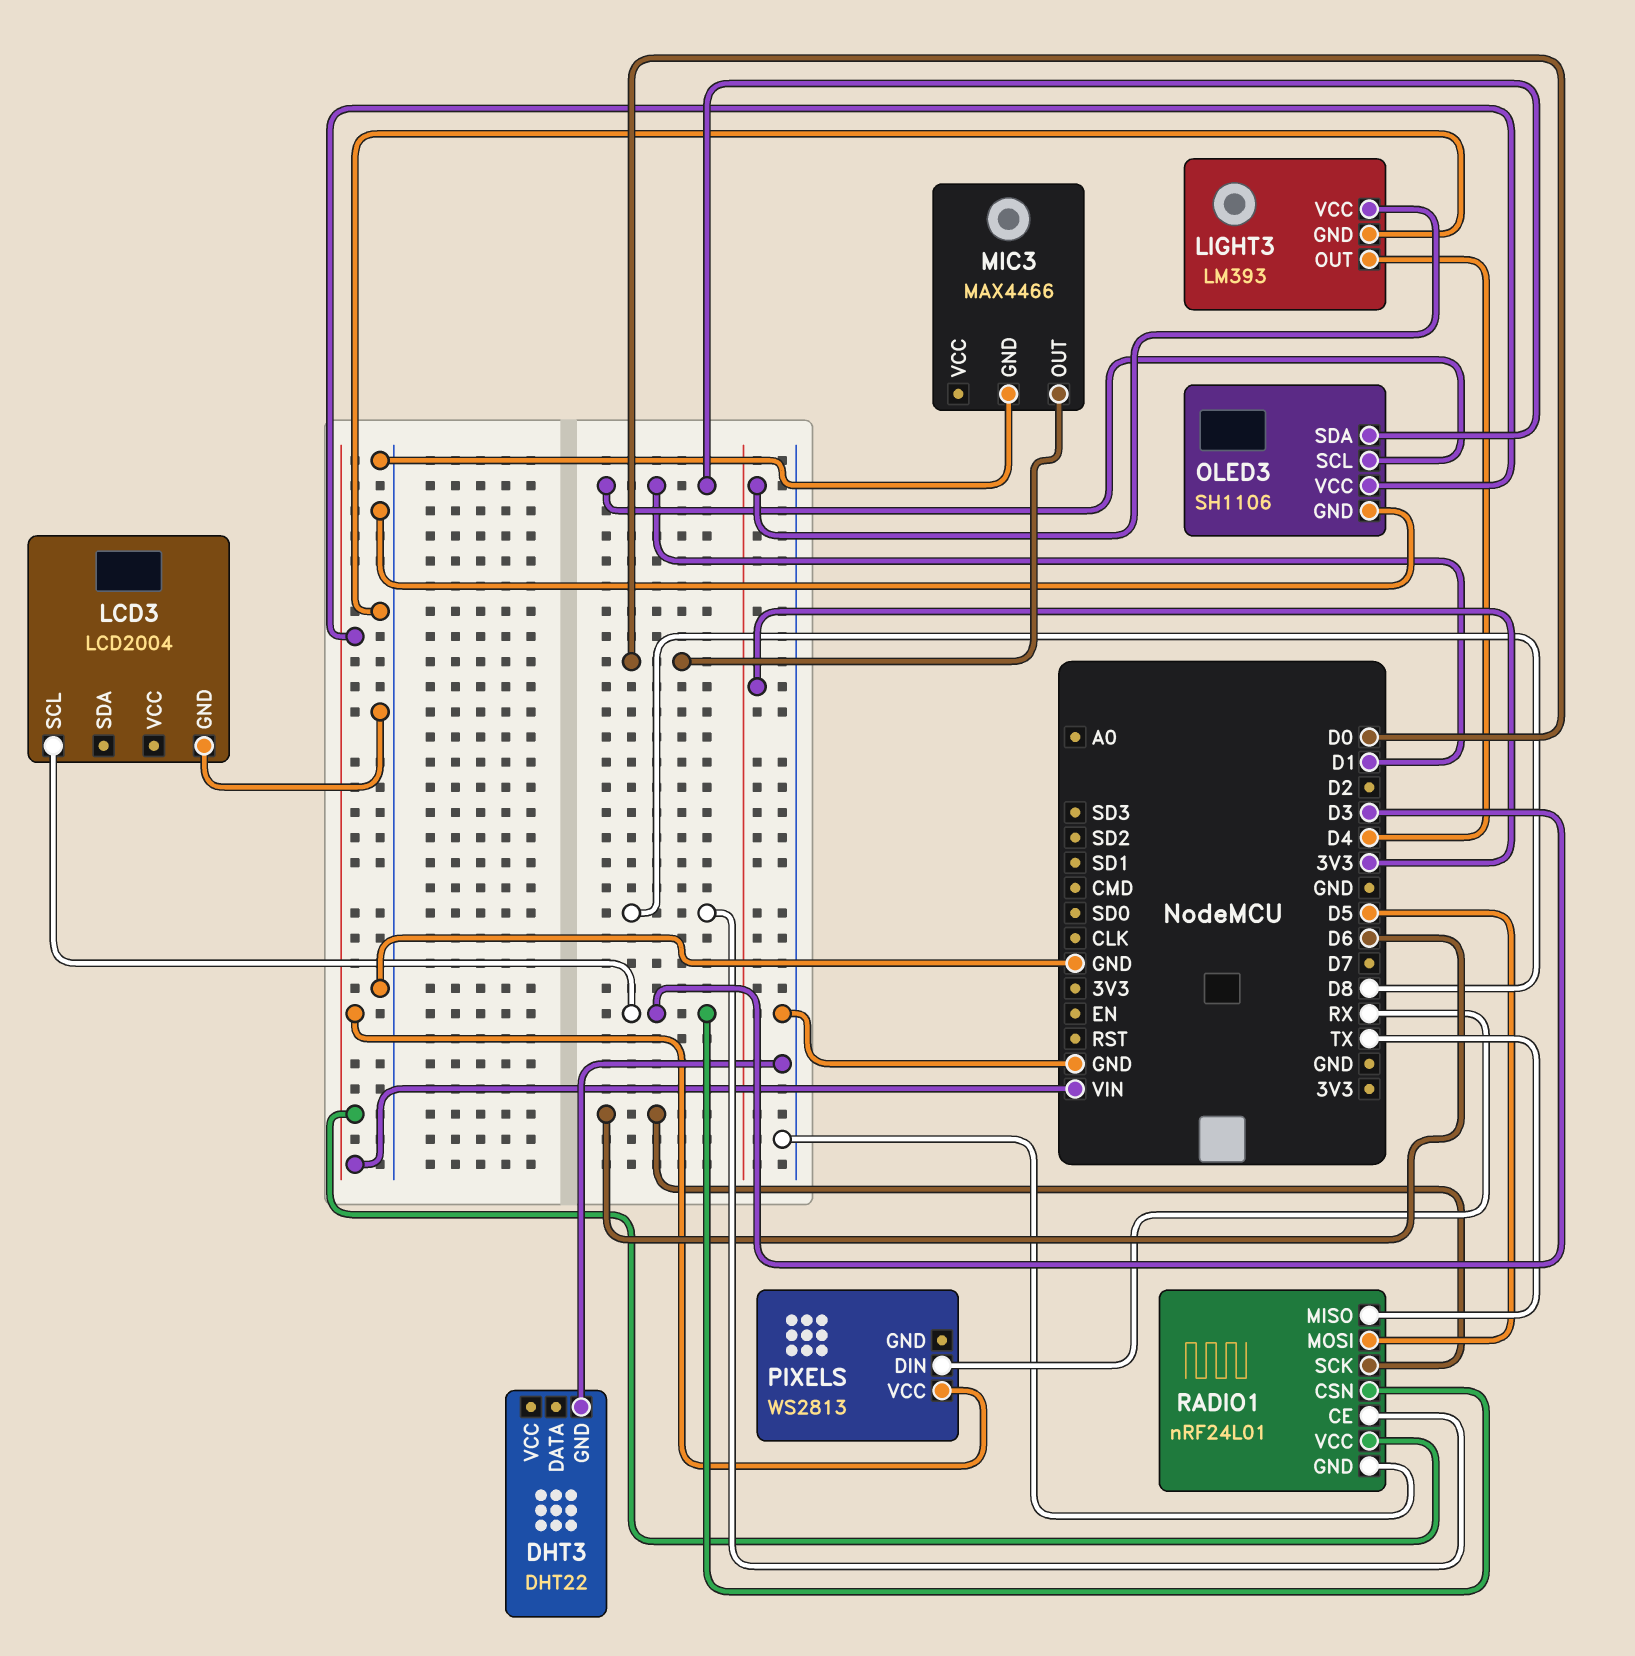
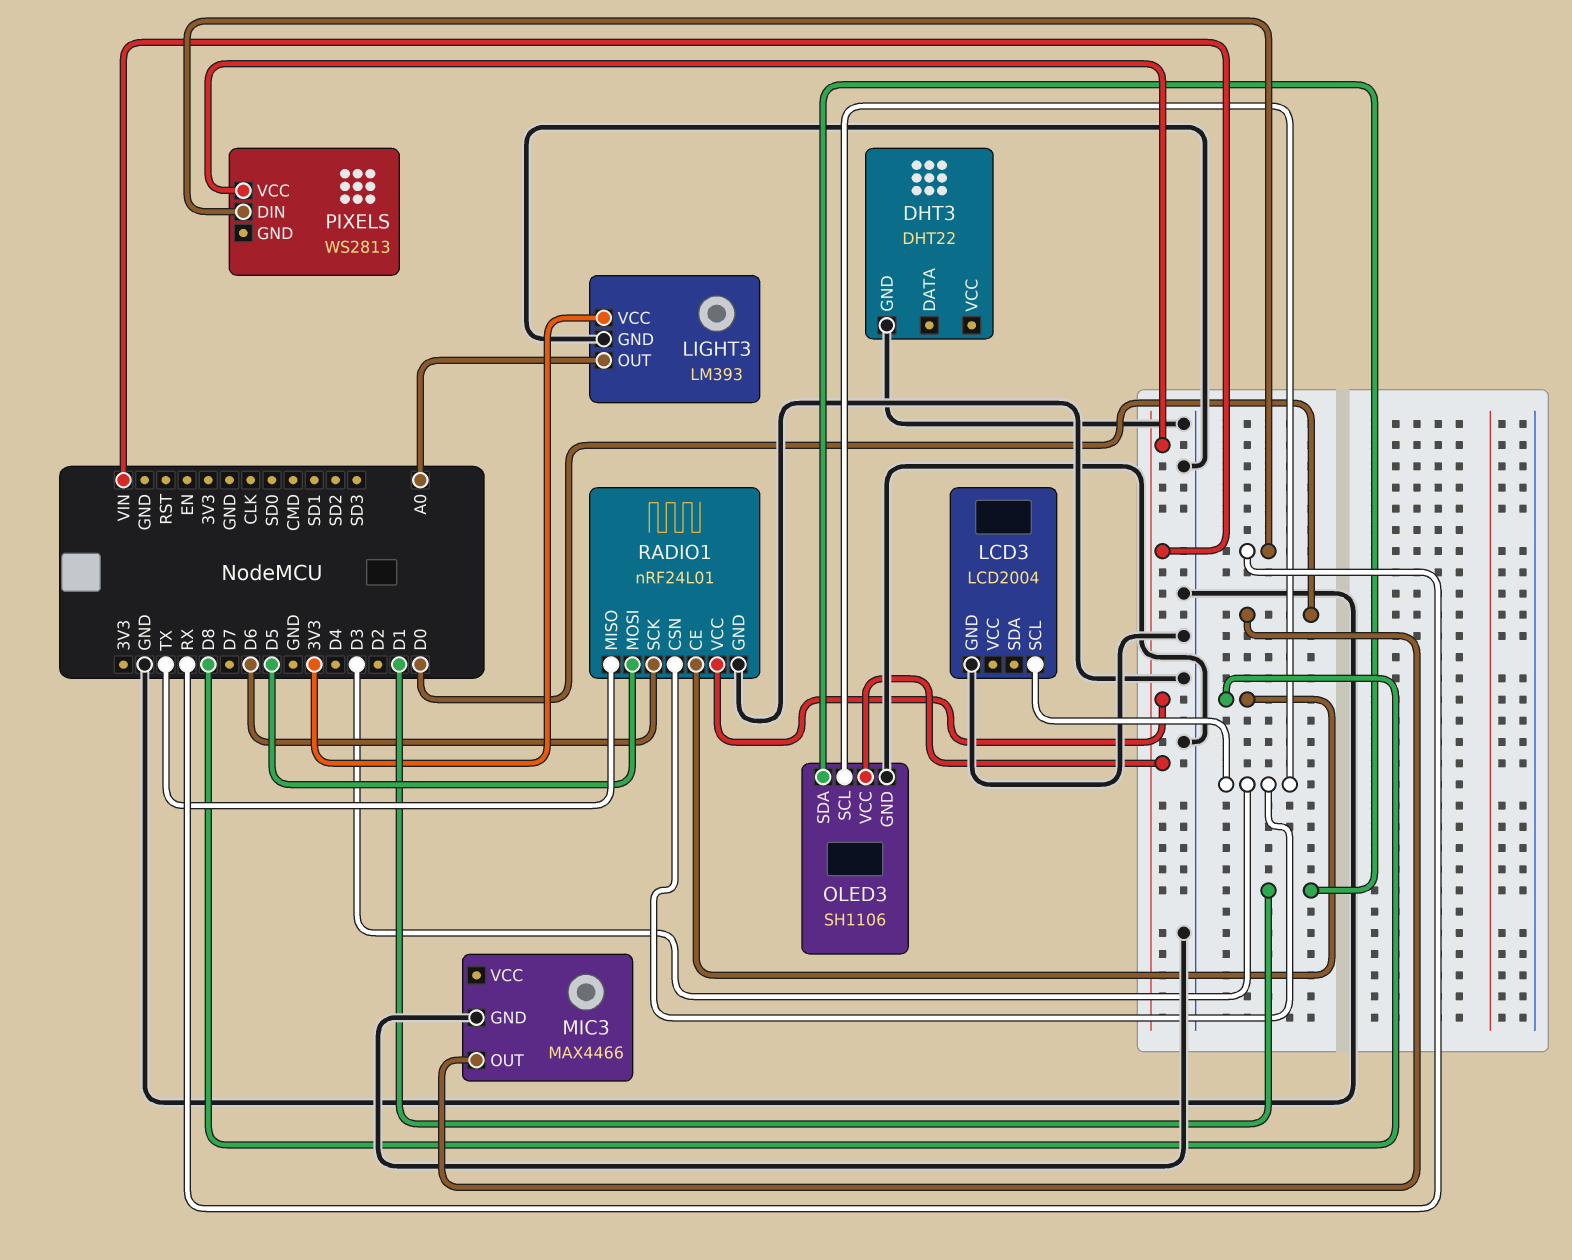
LIGHT3 pin OUT: D4 -> A0
OLED3 pin SCL: D1 -> D3

